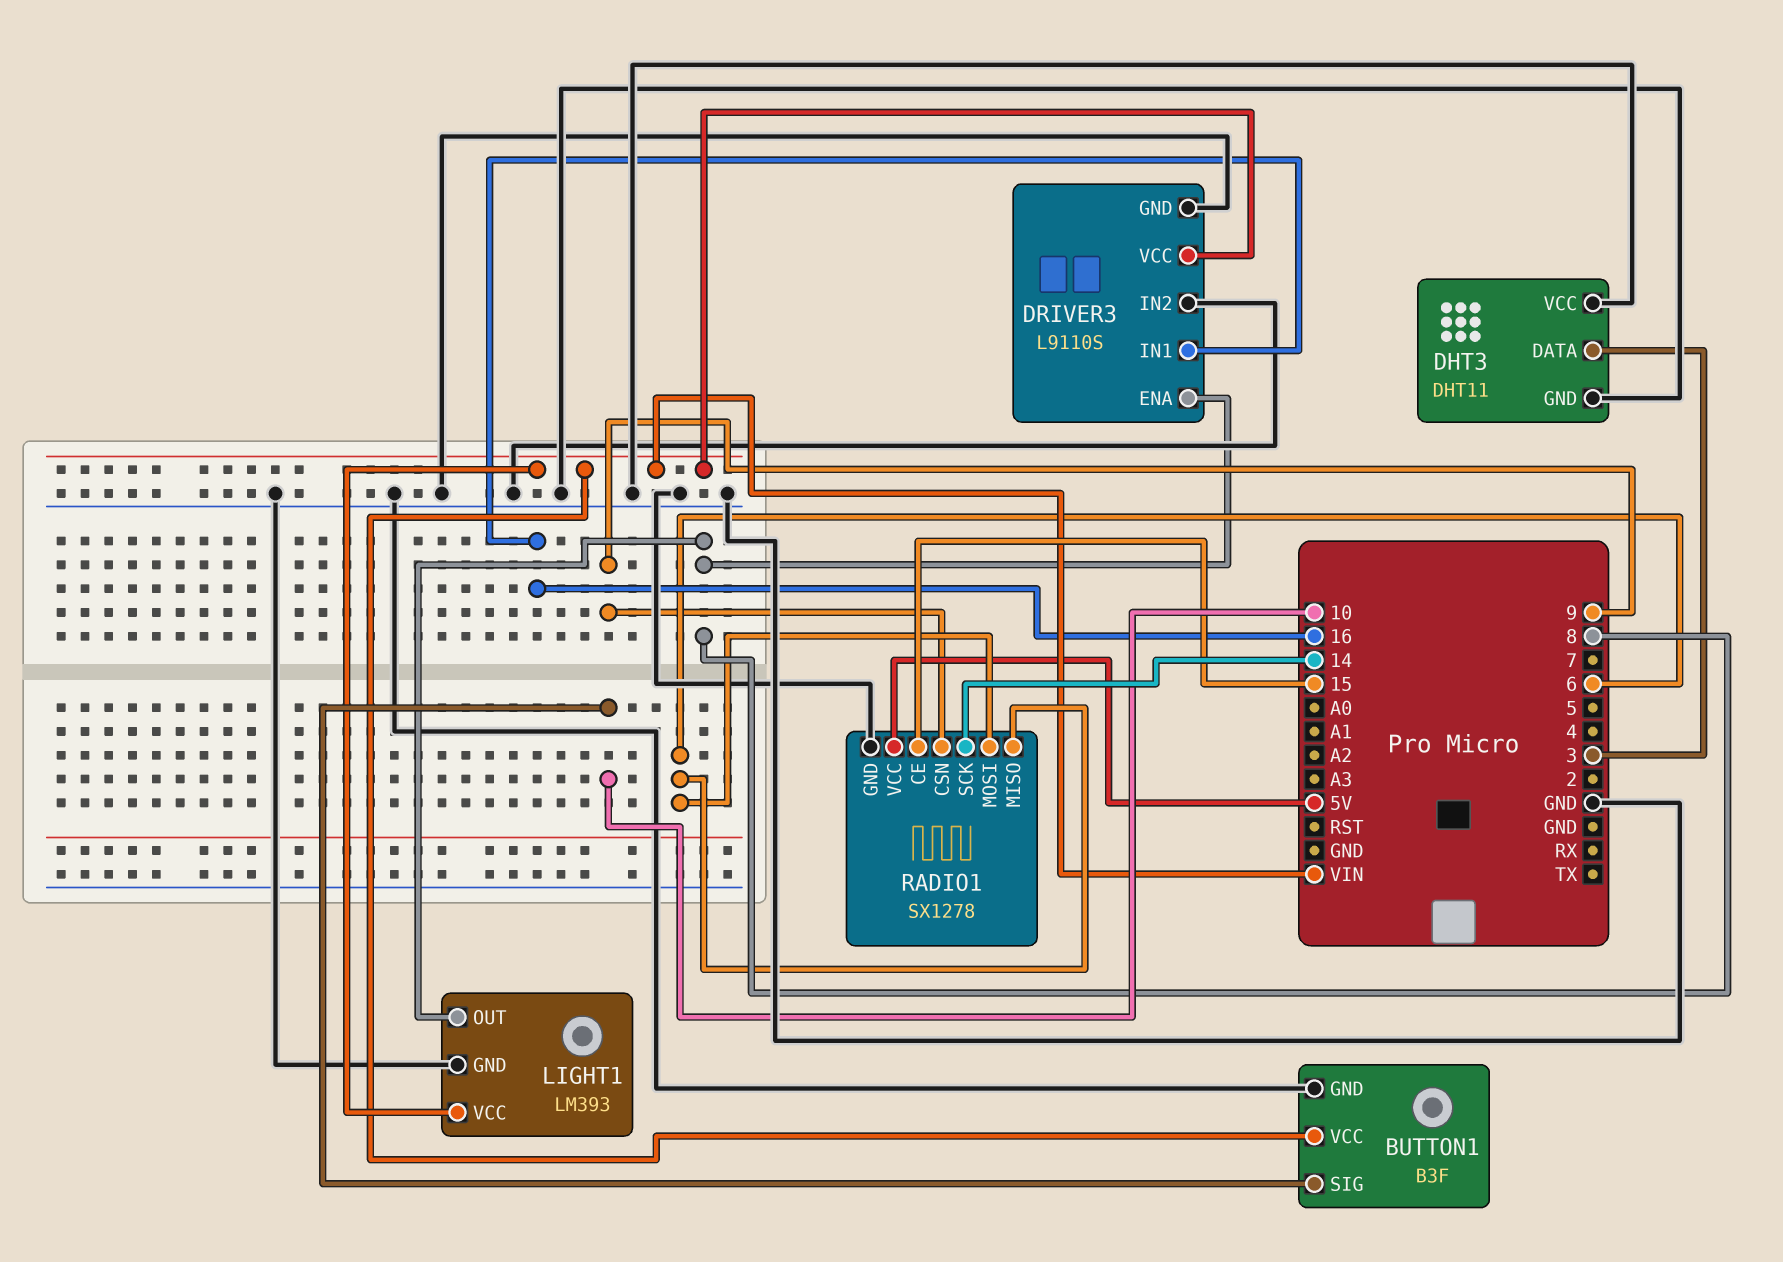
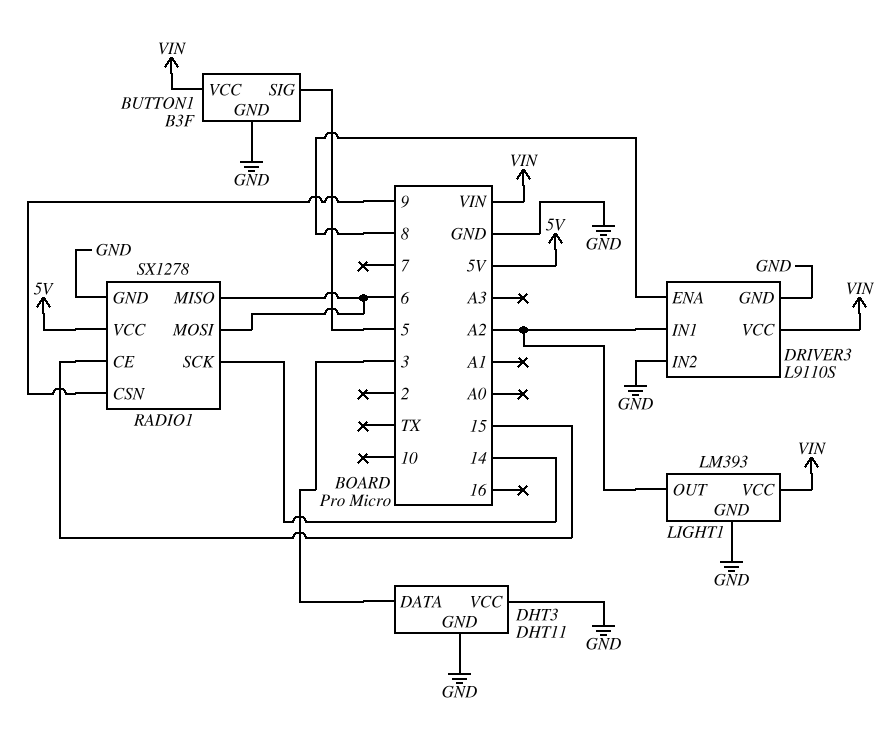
BUTTON1 pin SIG: 10 -> 5
DRIVER3 pin IN1: 16 -> A2
LIGHT1 pin OUT: 8 -> A2

